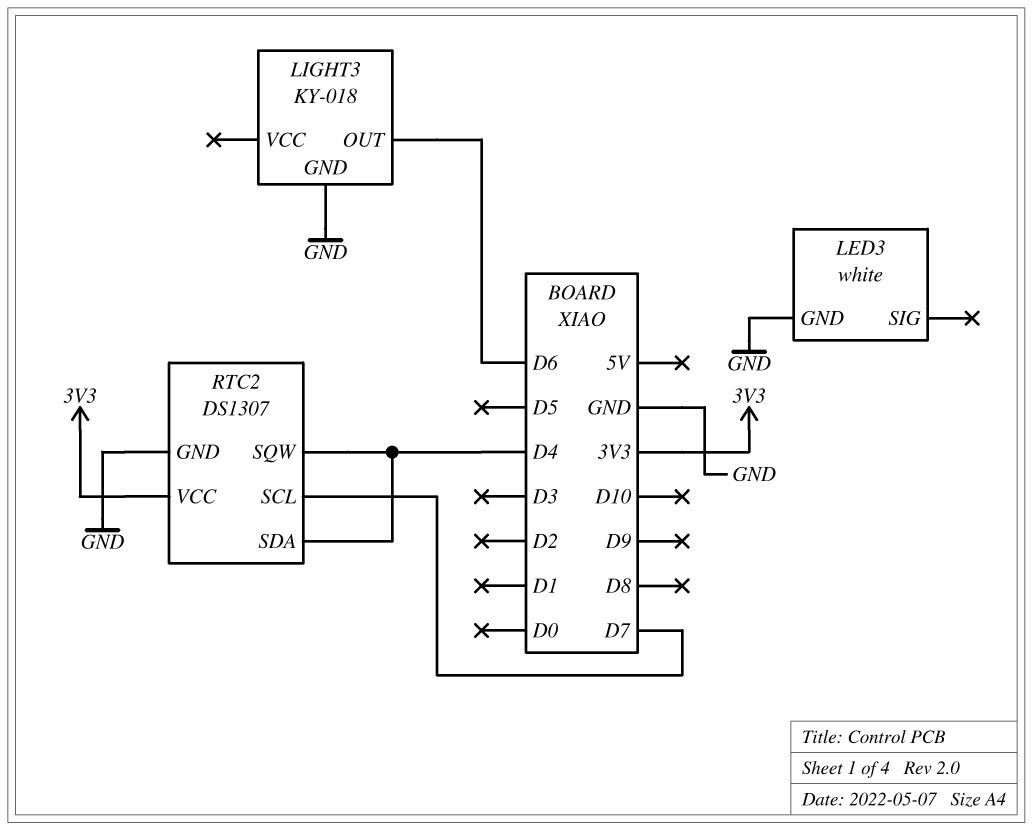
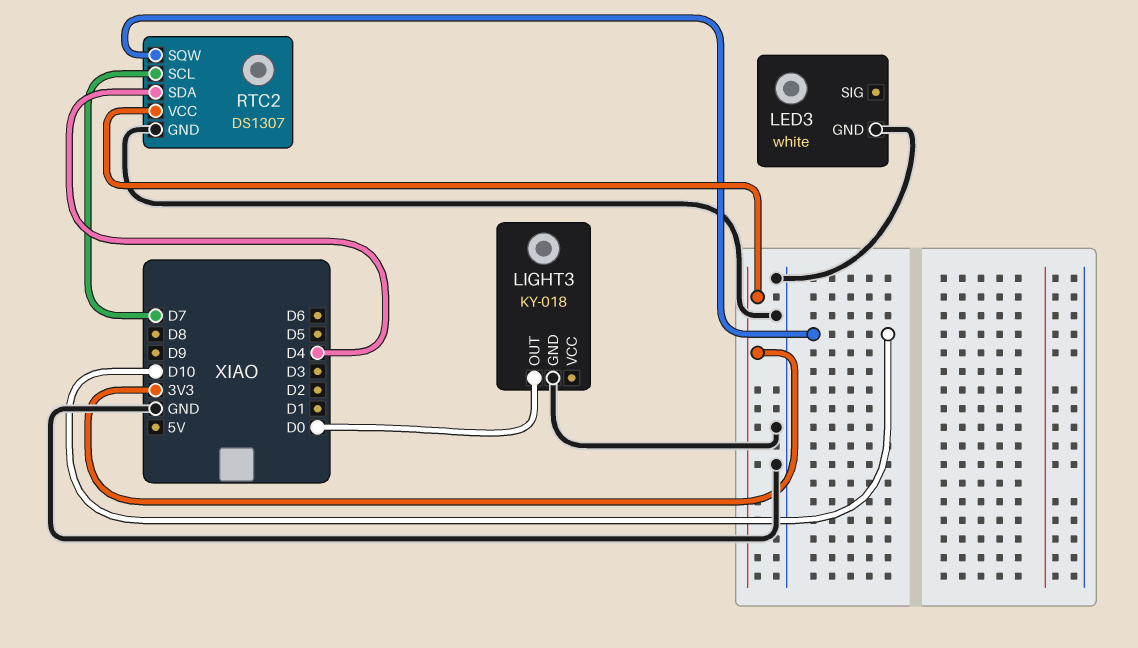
LIGHT3 pin OUT: D6 -> D0
RTC2 pin SQW: D4 -> D10

